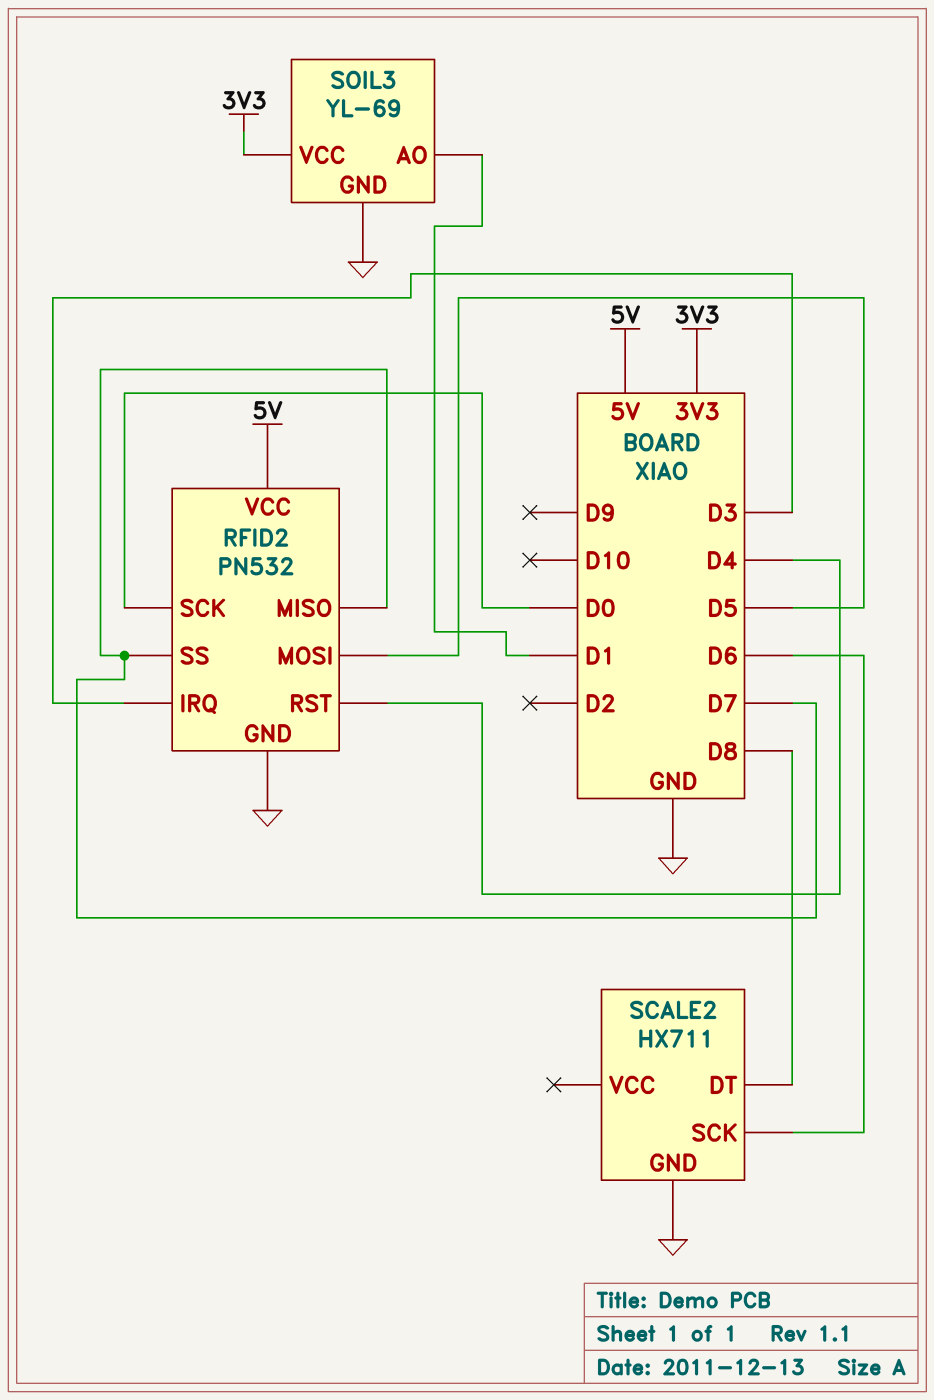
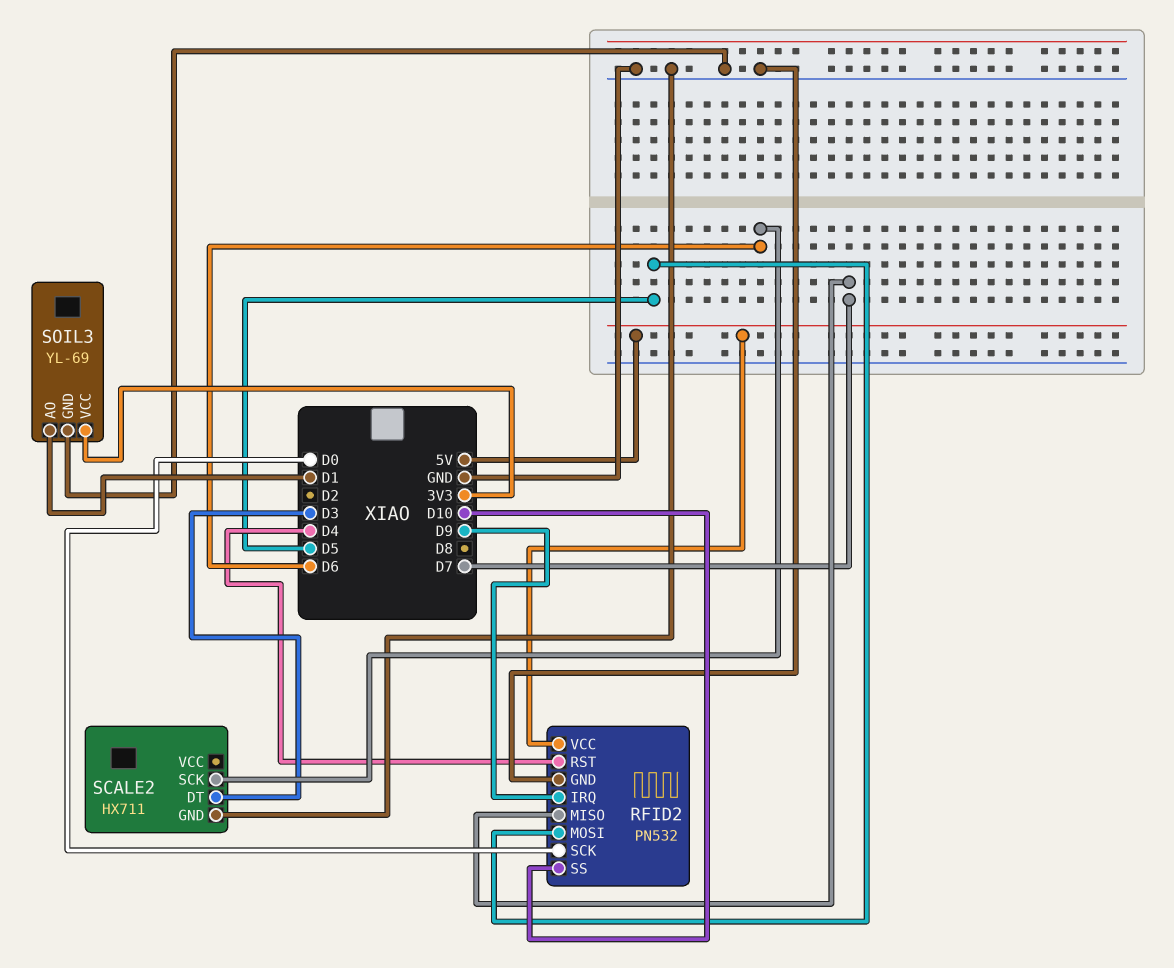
RFID2 pin IRQ: D3 -> D9
RFID2 pin SS: D7 -> D10
SCALE2 pin DT: D8 -> D3

